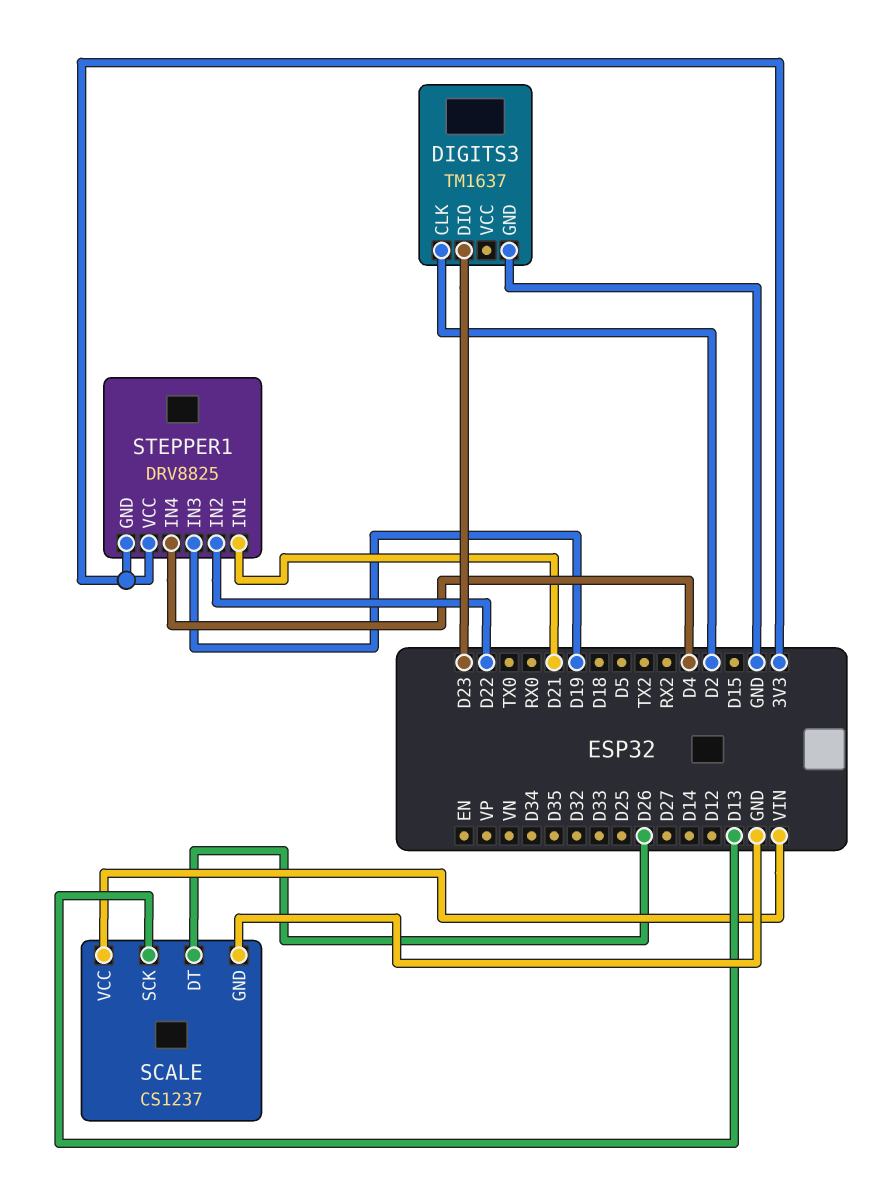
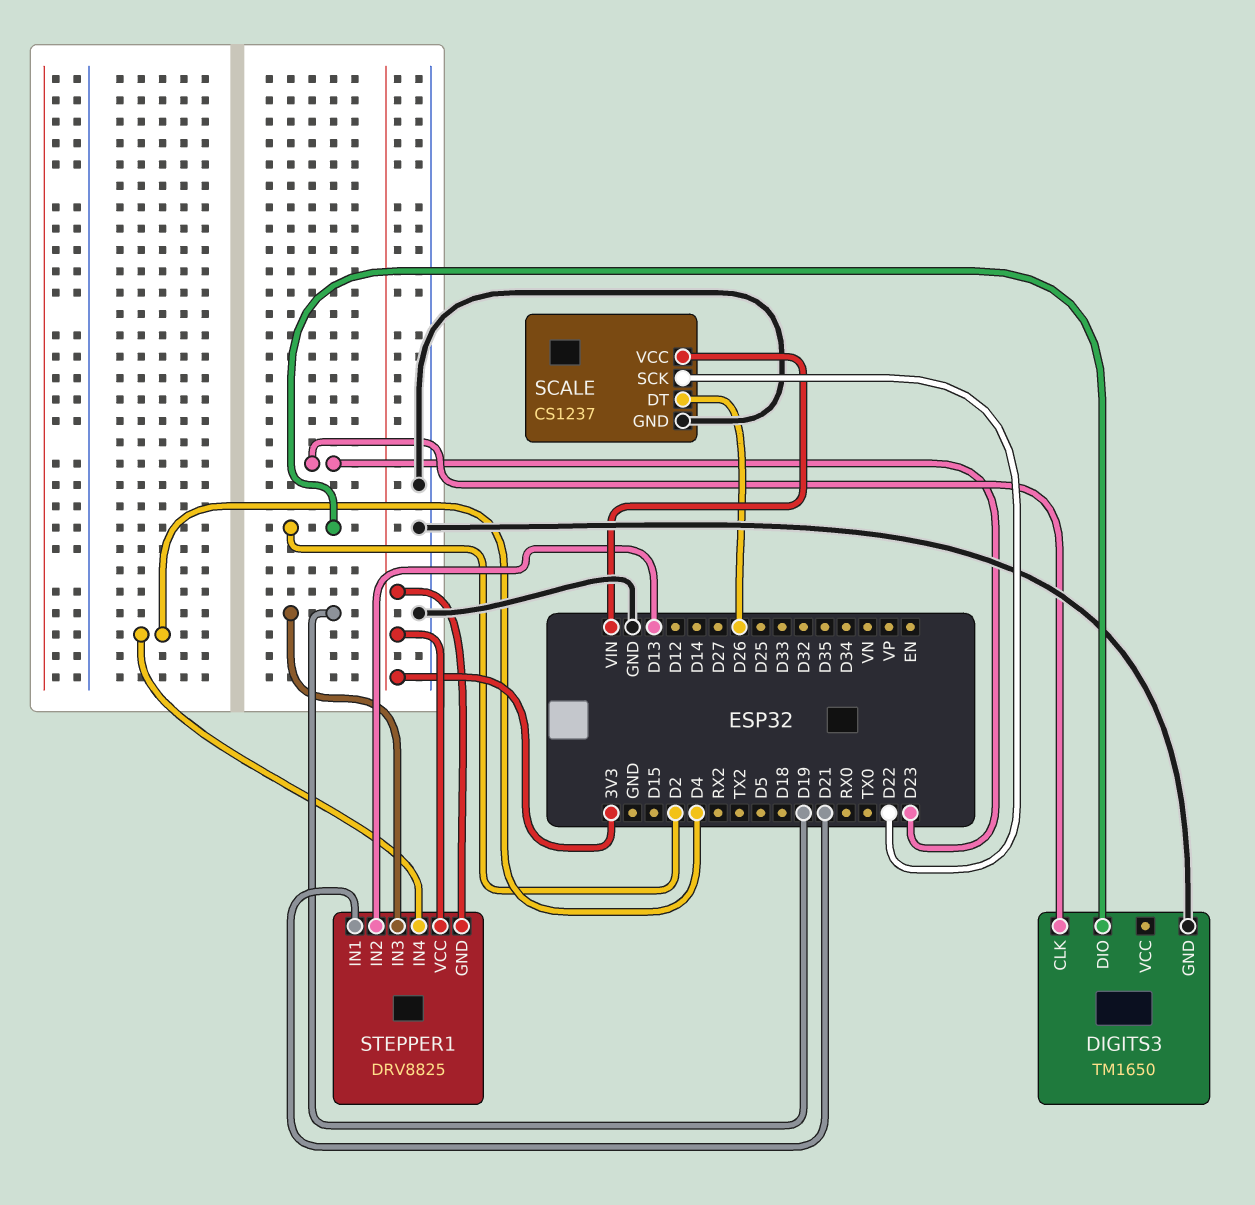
DIGITS3: TM1637 -> TM1650
DIGITS3 pin CLK: D2 -> D23
DIGITS3 pin DIO: D23 -> D2
SCALE pin SCK: D13 -> D22
STEPPER1 pin IN2: D22 -> D13

